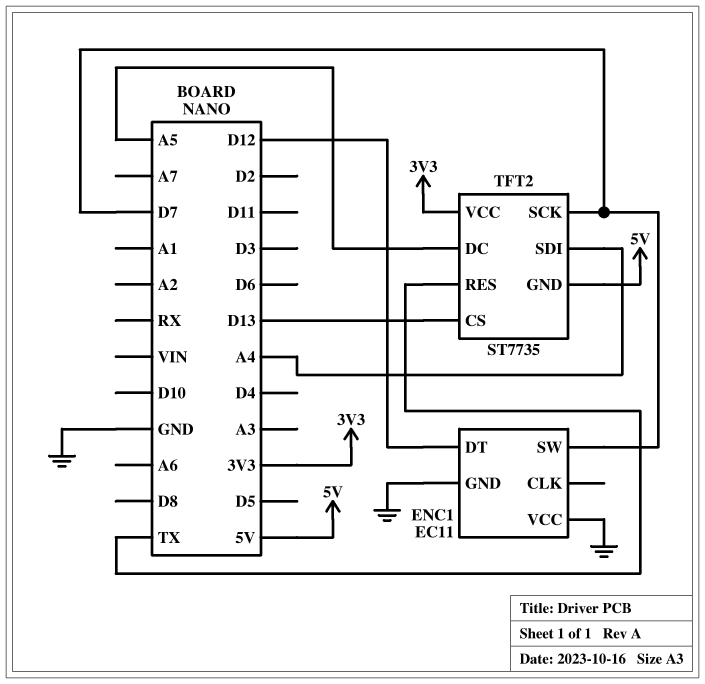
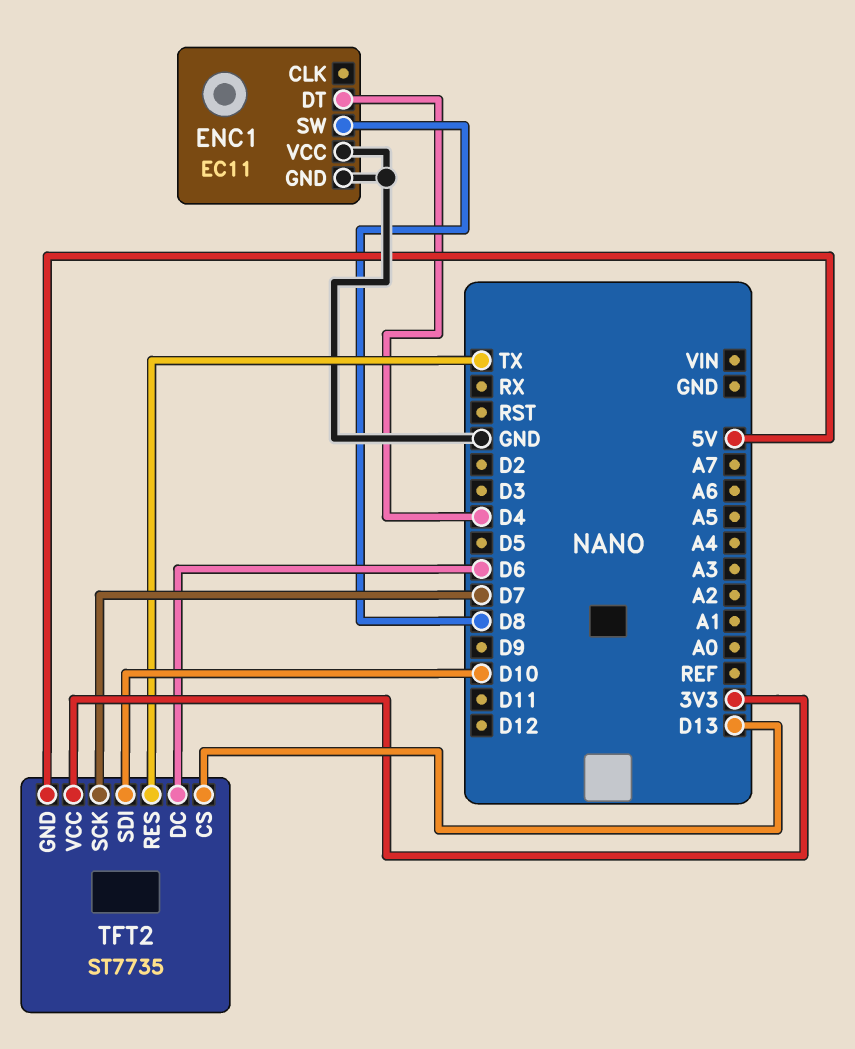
ENC1 pin DT: D12 -> D4
ENC1 pin SW: D7 -> D8
TFT2 pin DC: A5 -> D6
TFT2 pin SDI: A4 -> D10

